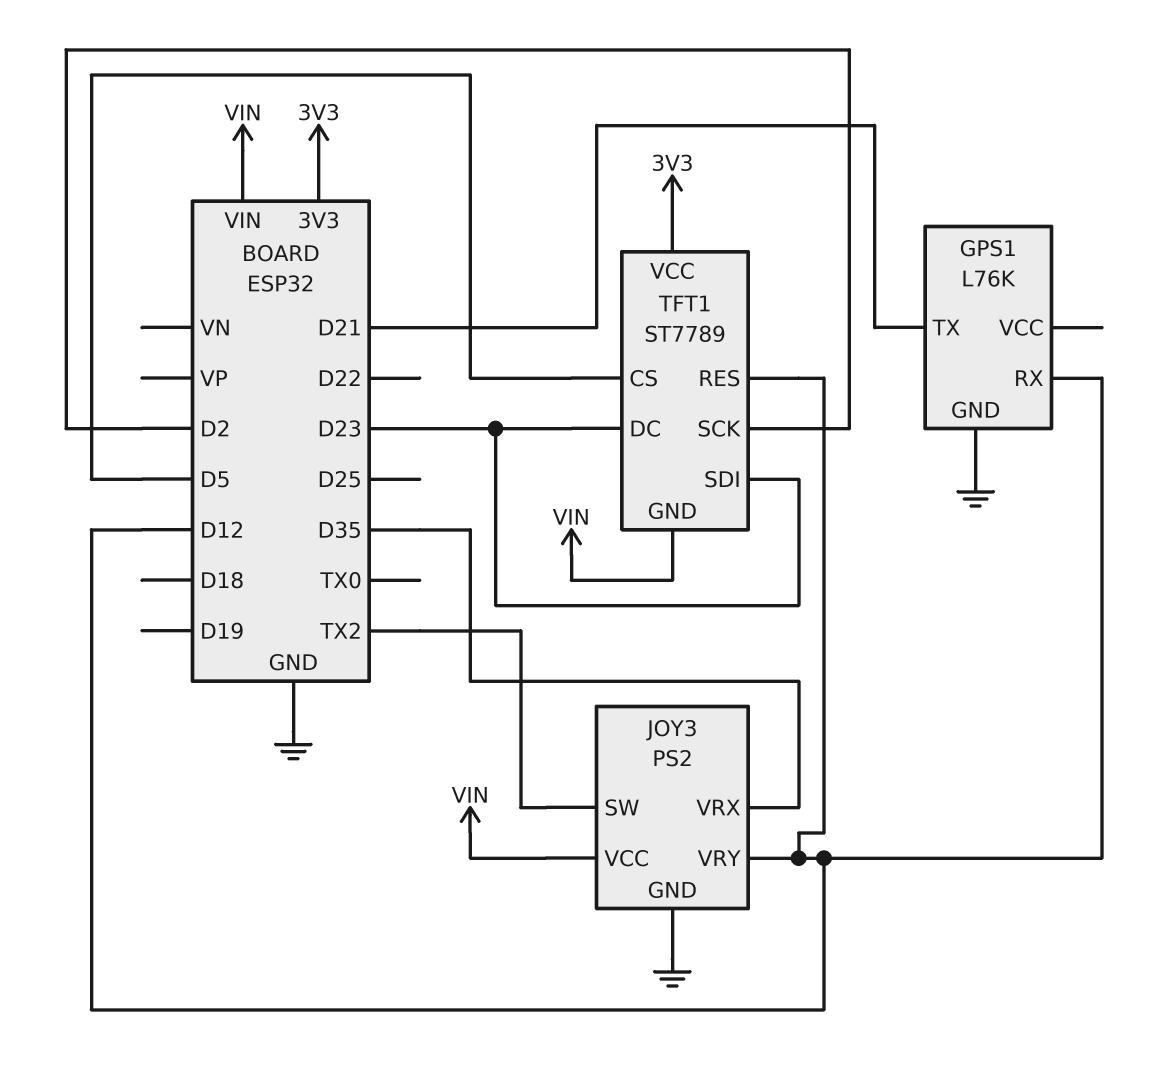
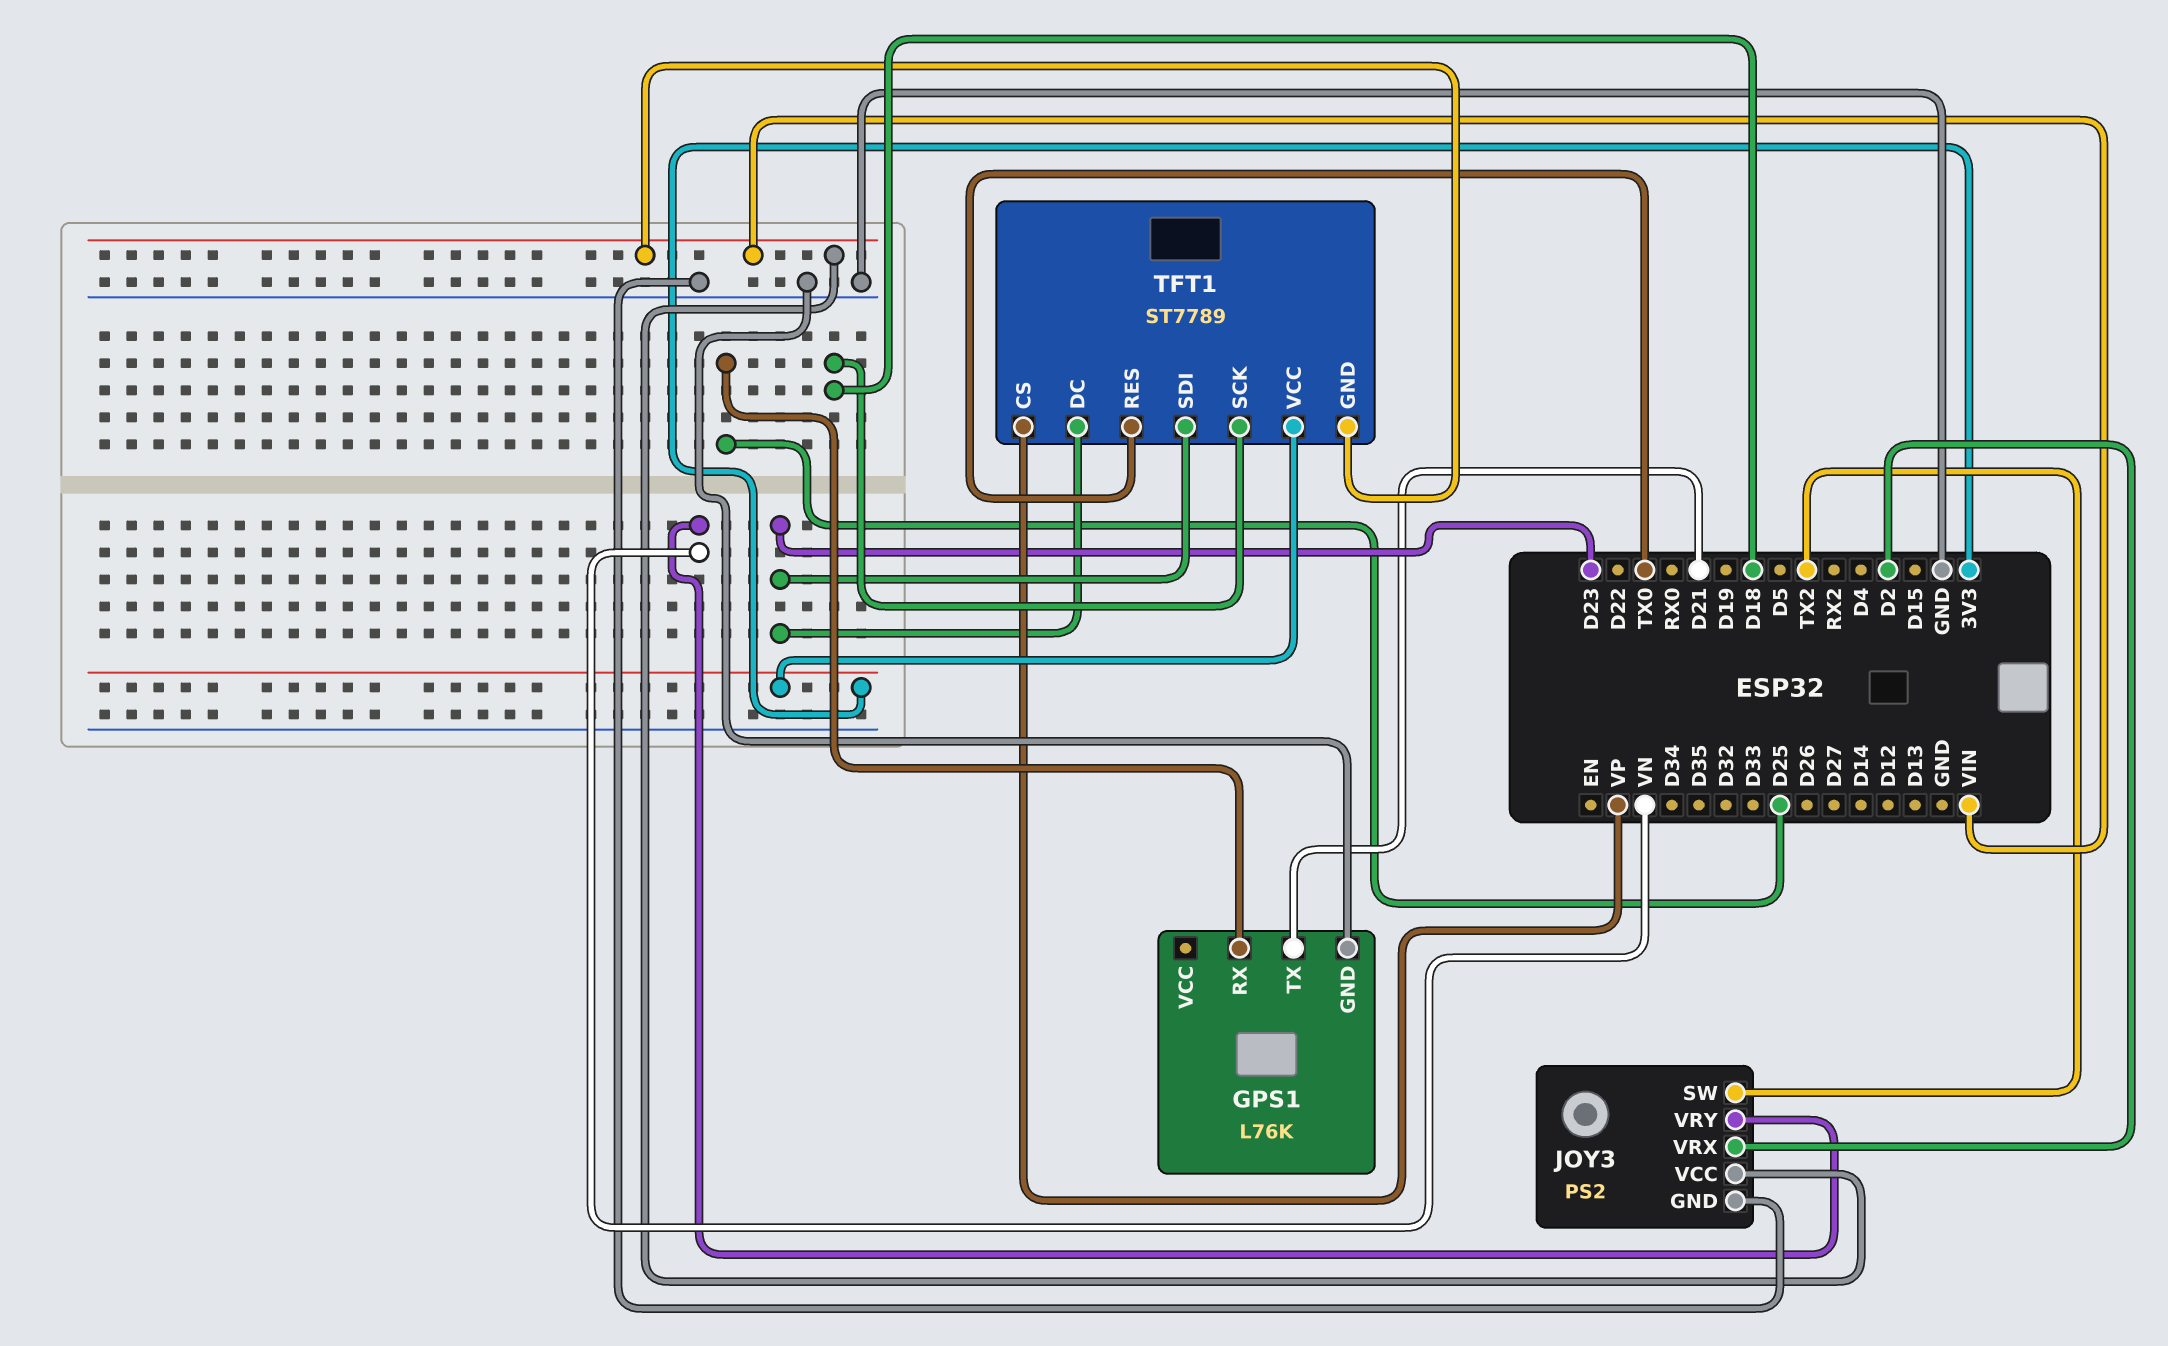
GPS1 pin RX: D12 -> D25
JOY3 pin VRX: D35 -> D2
JOY3 pin VRY: D12 -> VN
TFT1 pin CS: D5 -> VP
TFT1 pin RES: D12 -> TX0
TFT1 pin SCK: D2 -> D18

